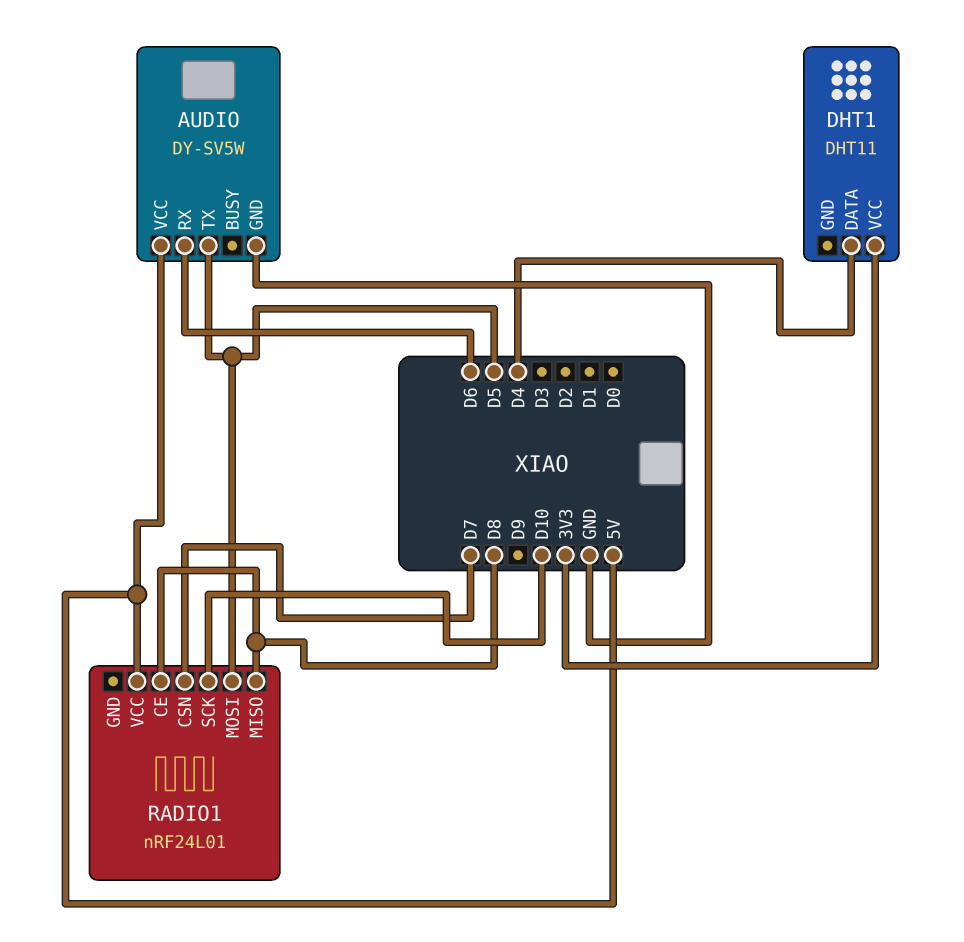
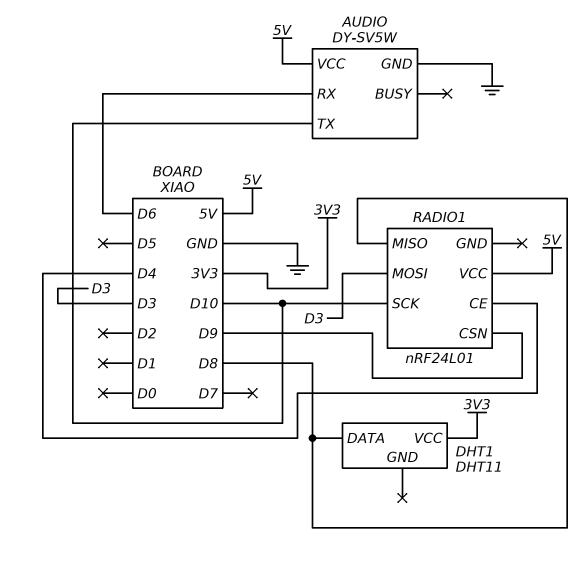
AUDIO pin TX: D5 -> D10
DHT1 pin DATA: D4 -> D8
RADIO1 pin CE: D8 -> D4
RADIO1 pin CSN: D7 -> D9
RADIO1 pin MOSI: D5 -> D3

